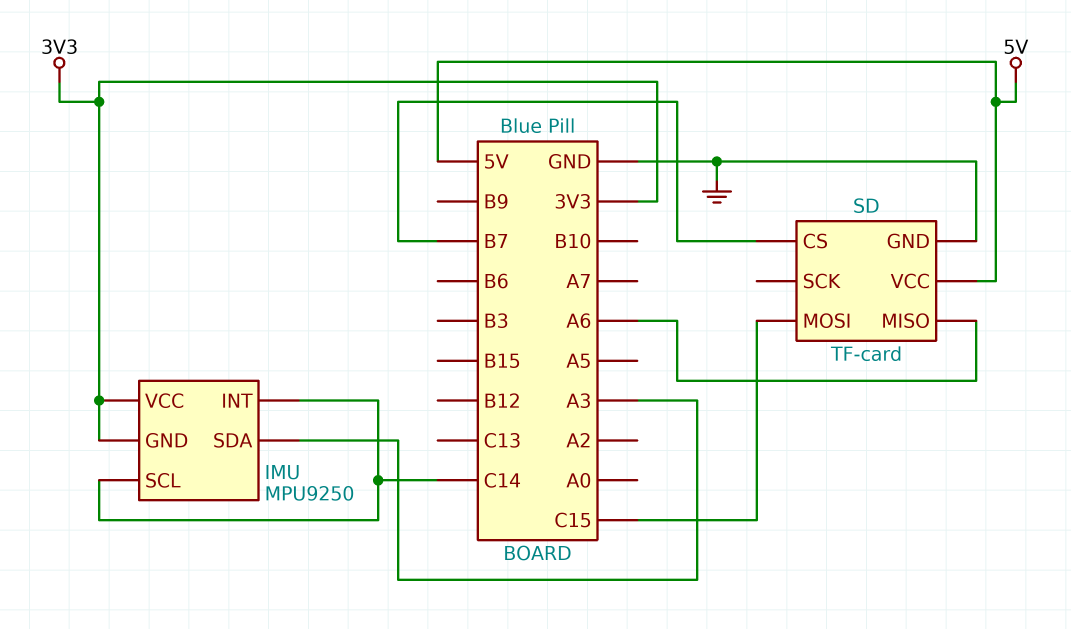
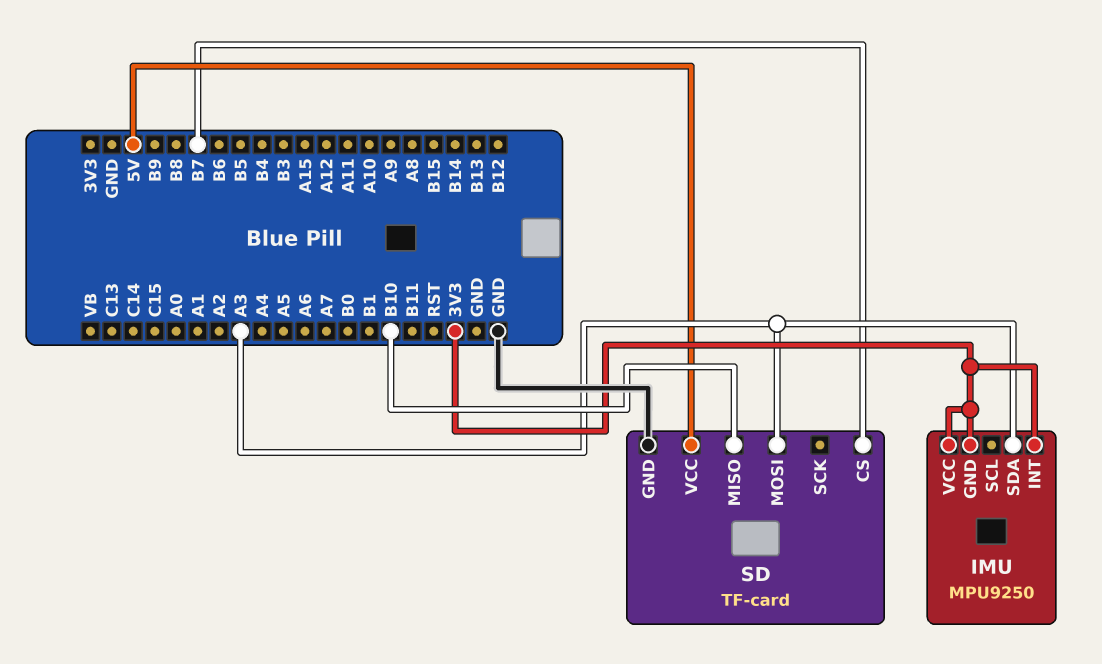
IMU pin INT: C14 -> 3V3
IMU pin SCL: C14 -> none
SD pin MISO: A6 -> B10
SD pin MOSI: C15 -> A3

